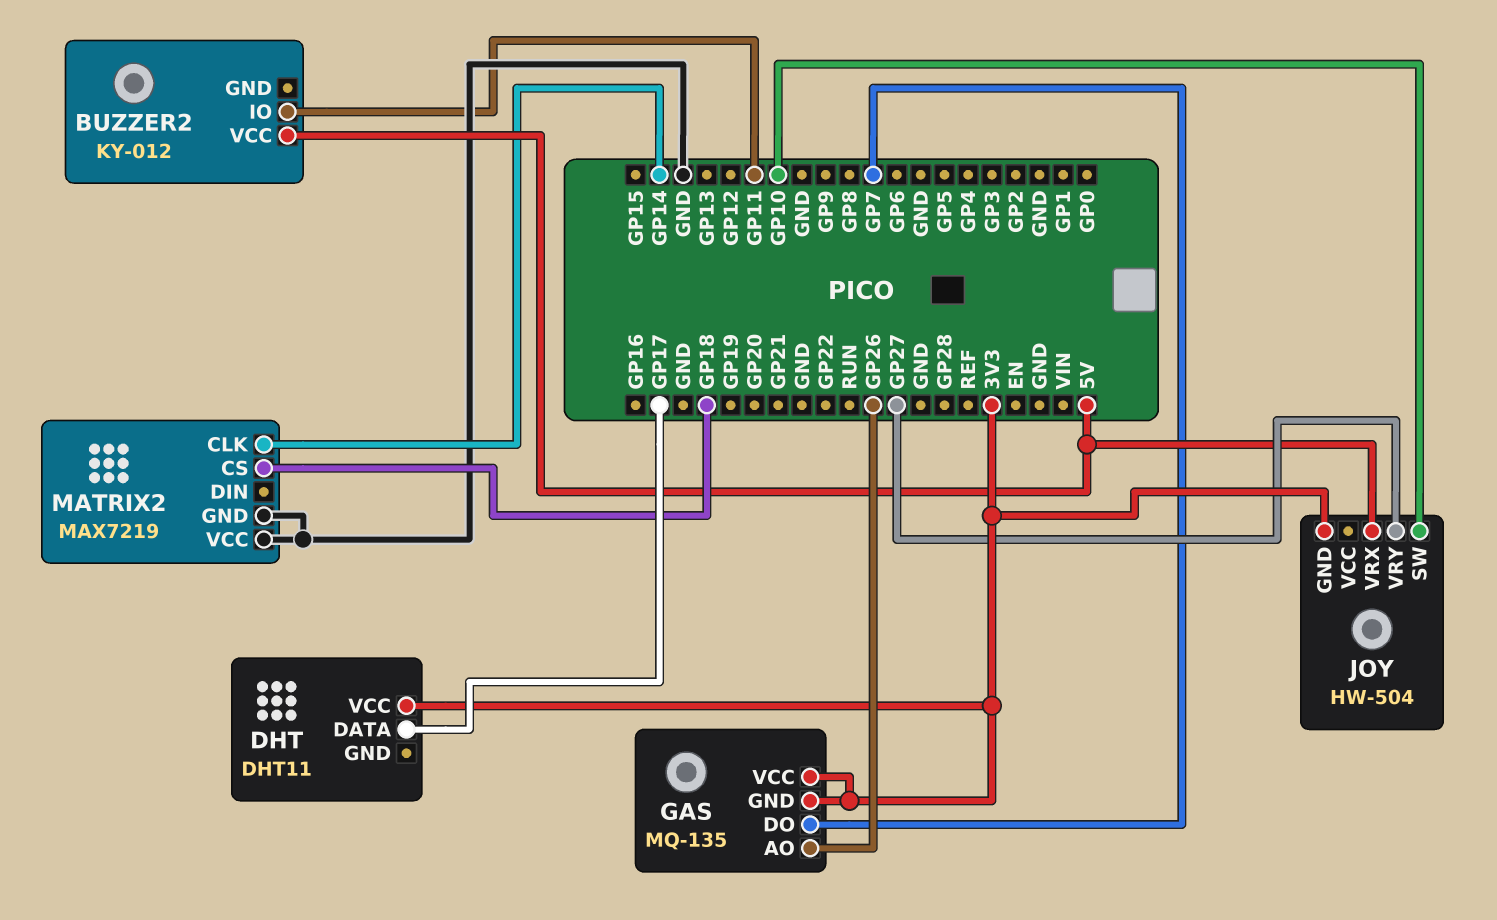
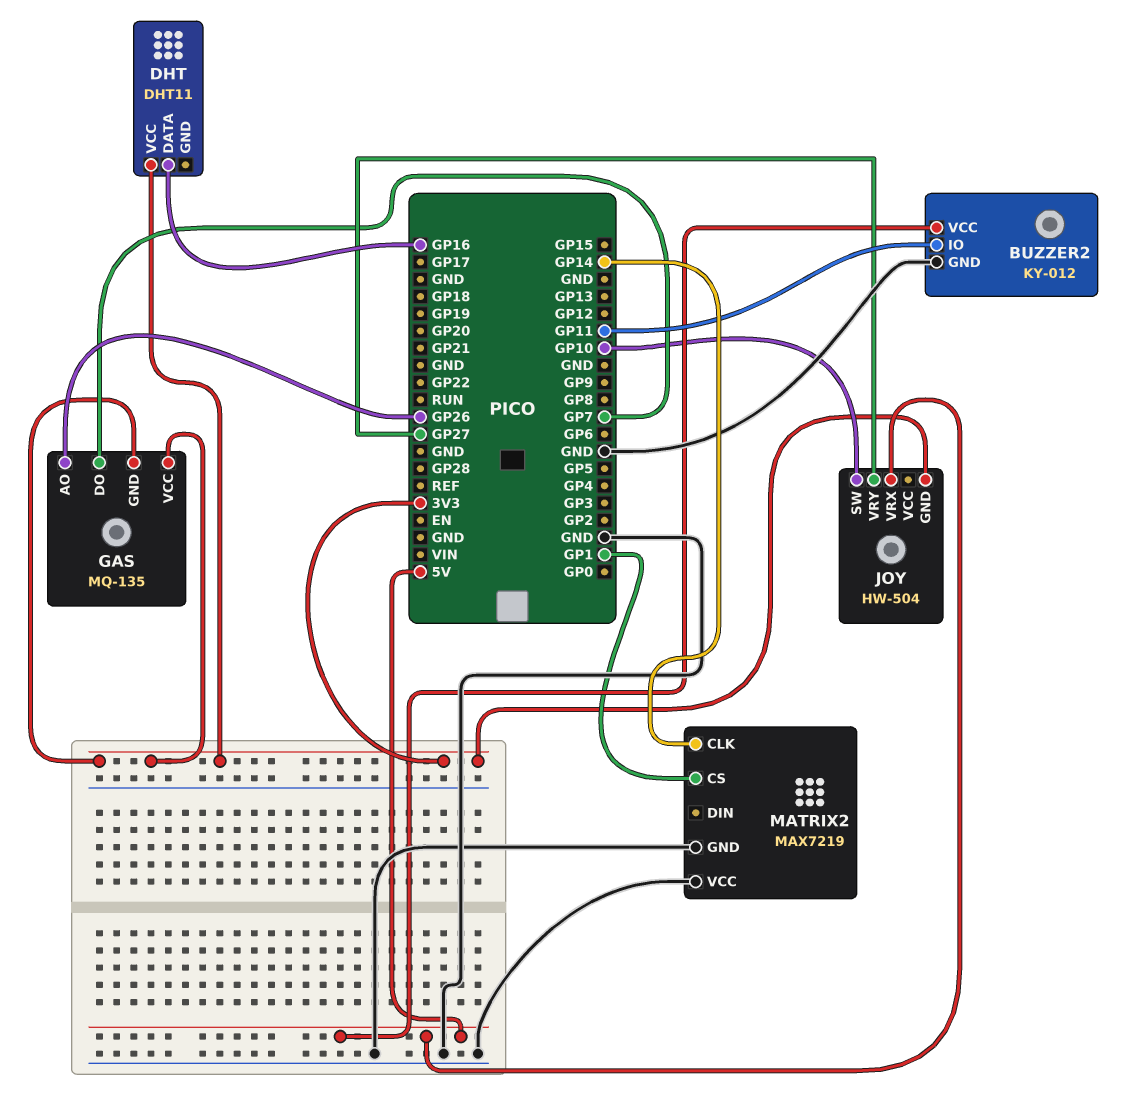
BUZZER2 pin GND: none -> GND
DHT pin DATA: GP17 -> GP16
MATRIX2 pin CS: GP18 -> GP1

